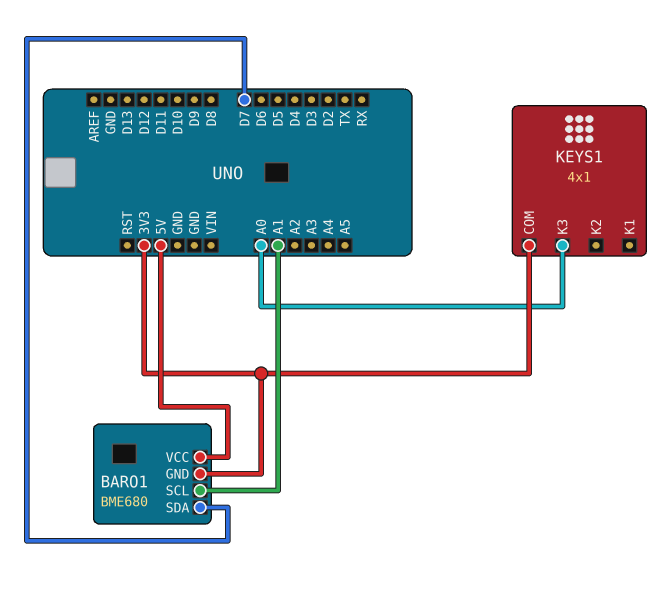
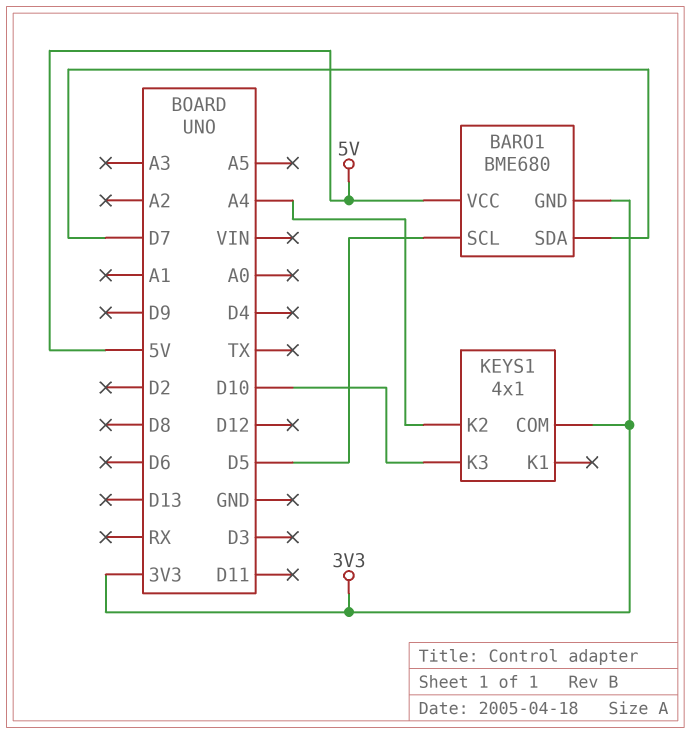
BARO1 pin SCL: A1 -> D5
KEYS1 pin K2: none -> A4
KEYS1 pin K3: A0 -> D10

